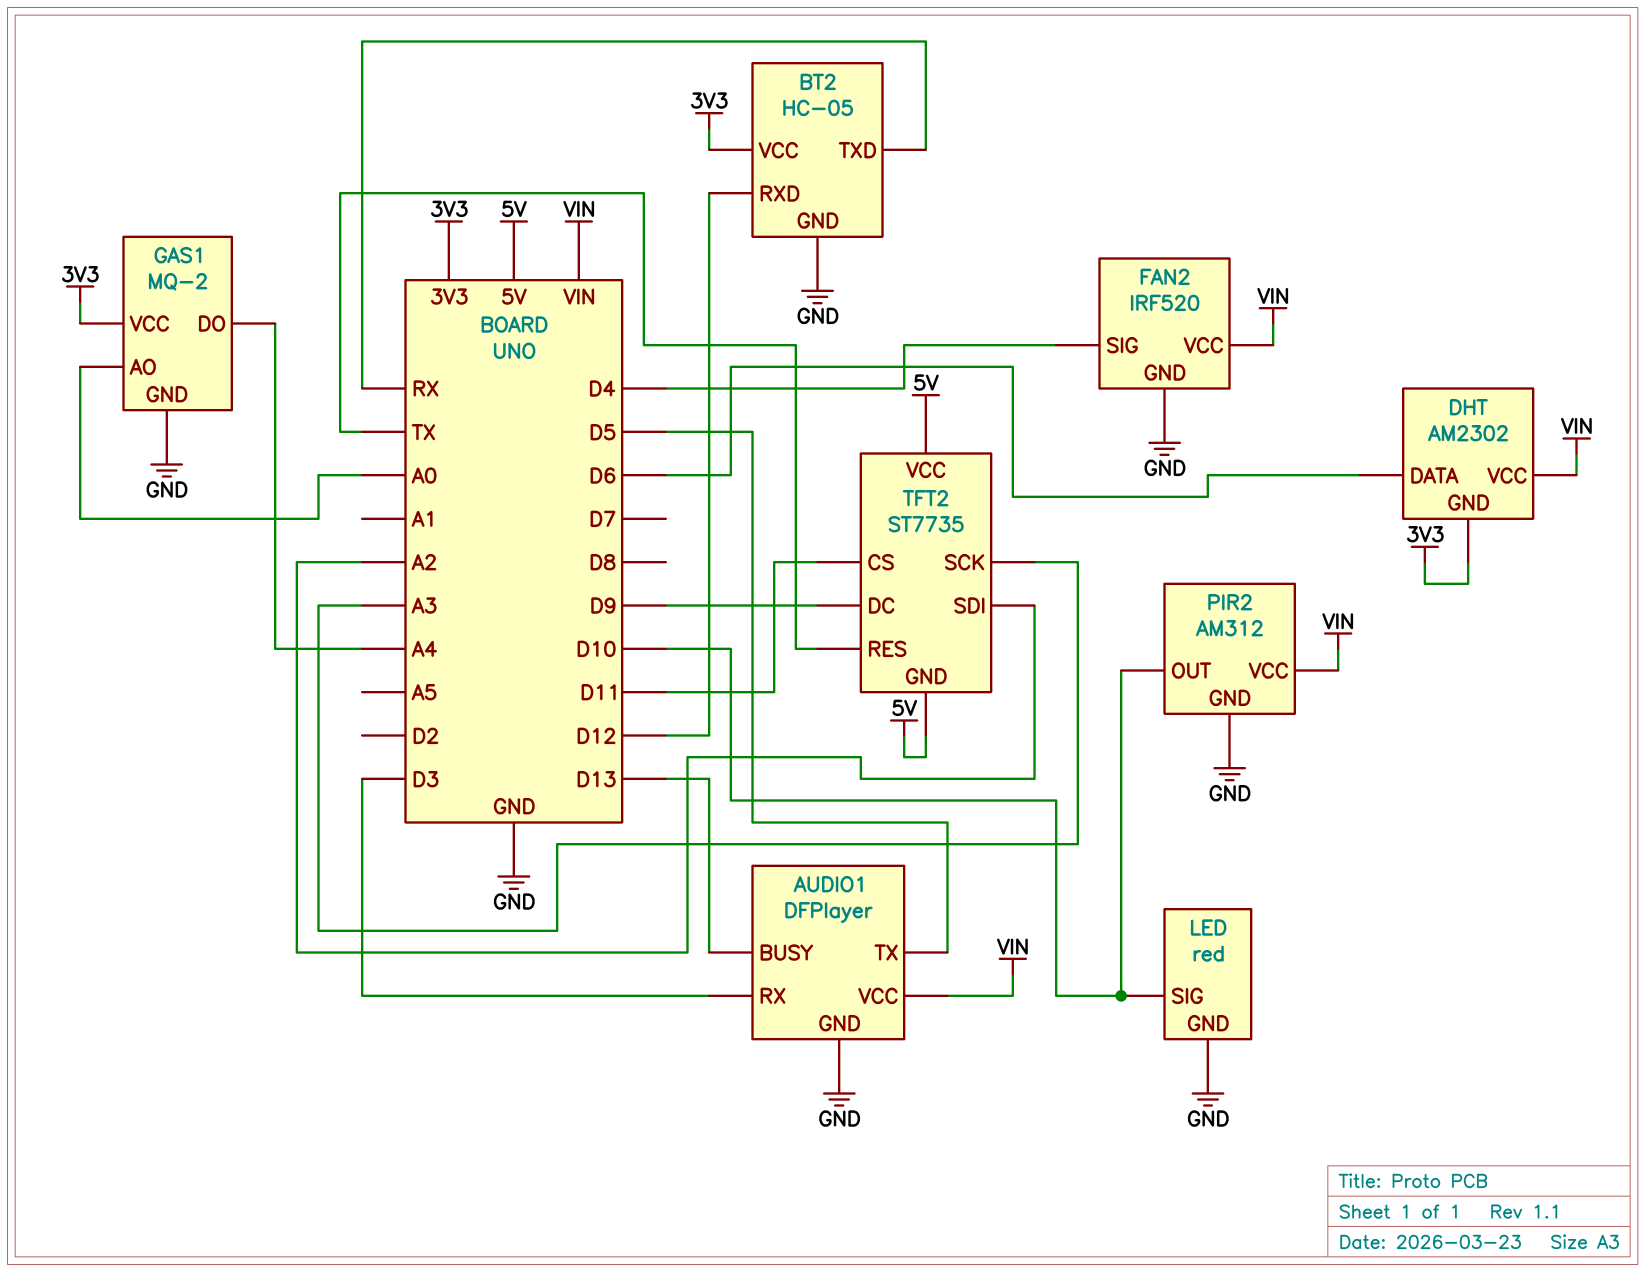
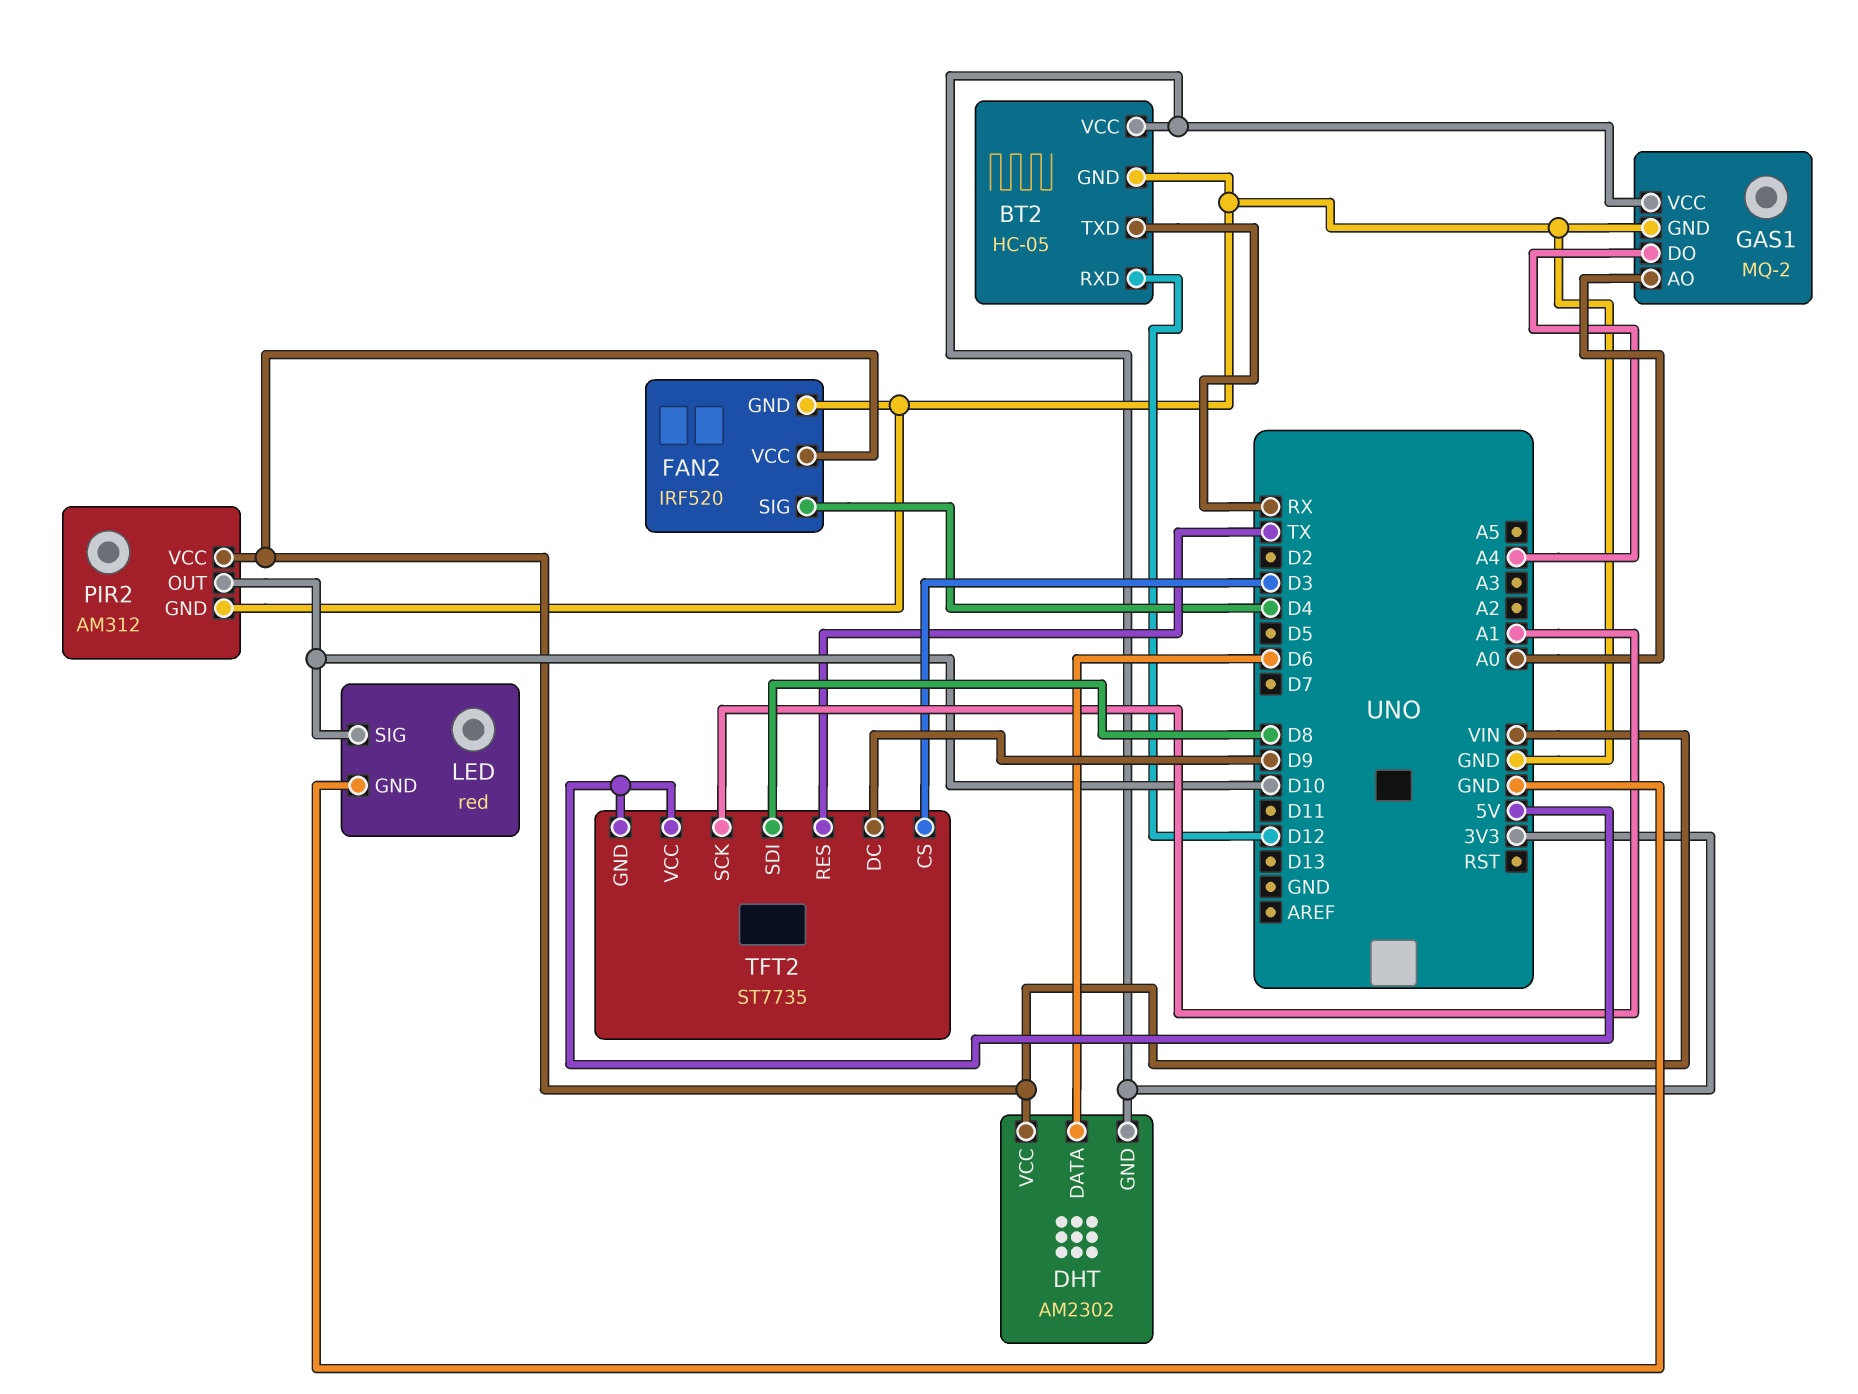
AUDIO1: DFPlayer -> none
AUDIO1 pin BUSY: D13 -> none
AUDIO1 pin GND: GND -> none
AUDIO1 pin RX: D3 -> none
AUDIO1 pin TX: D5 -> none
AUDIO1 pin VCC: VIN -> none
TFT2 pin CS: D11 -> D3
TFT2 pin SCK: A3 -> A1
TFT2 pin SDI: A2 -> D8

